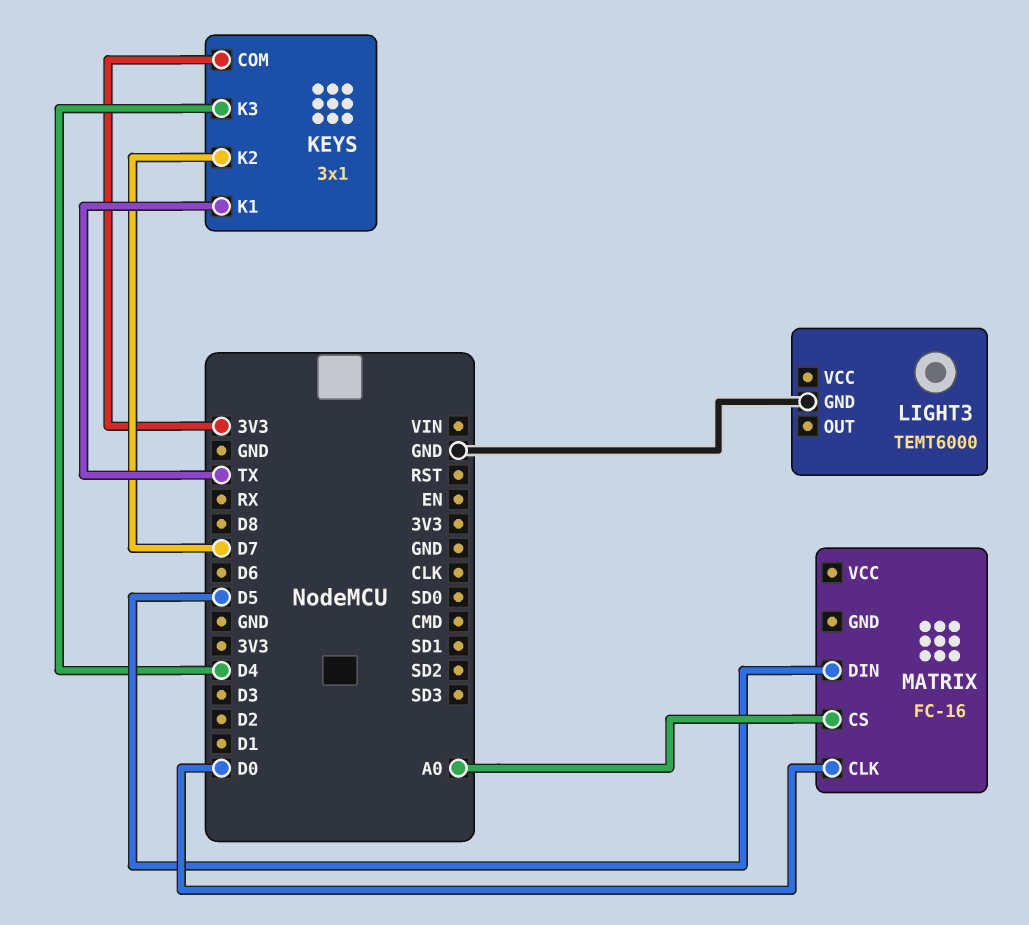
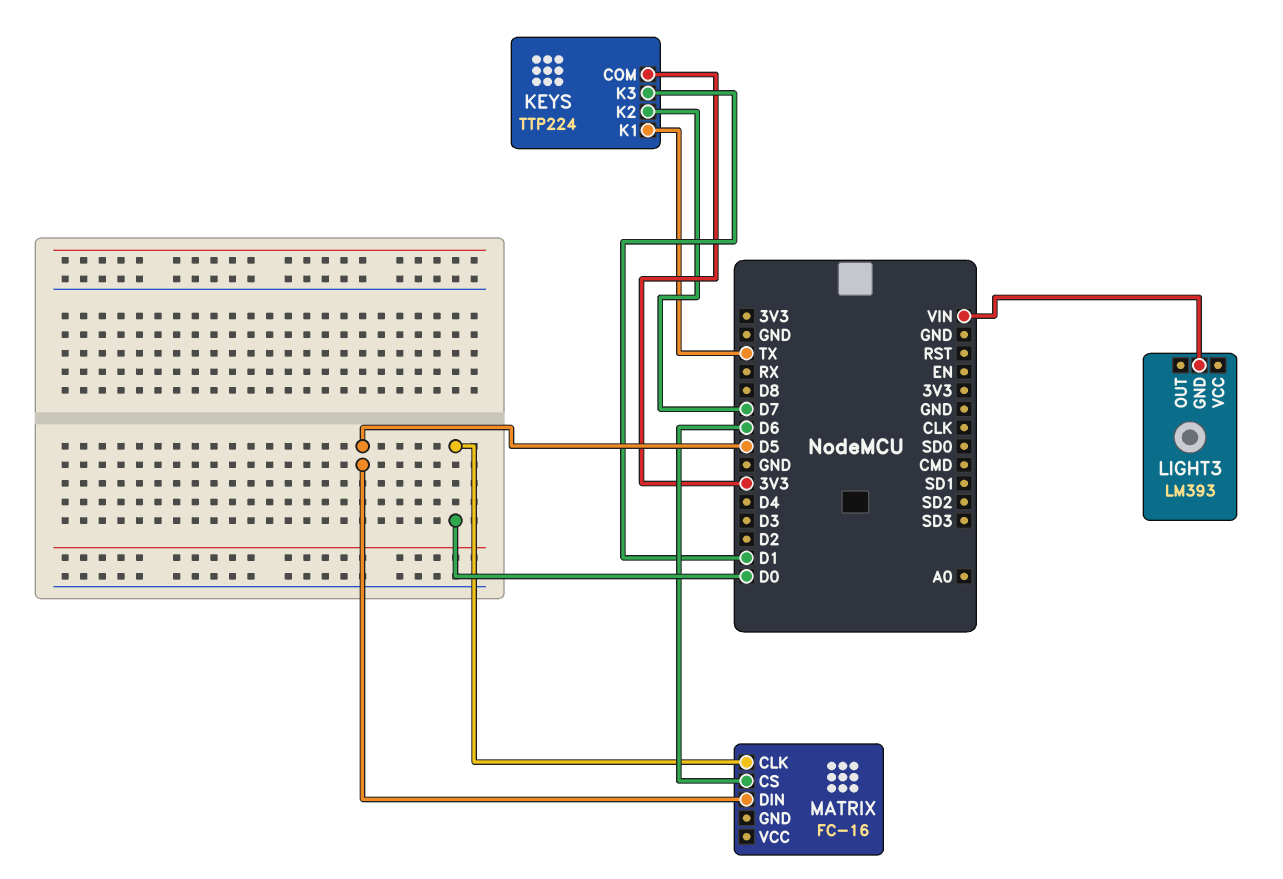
KEYS: 3x1 -> TTP224
KEYS pin K3: D4 -> D1
LIGHT3: TEMT6000 -> LM393
LIGHT3 pin GND: GND -> VIN
MATRIX pin CS: A0 -> D6

